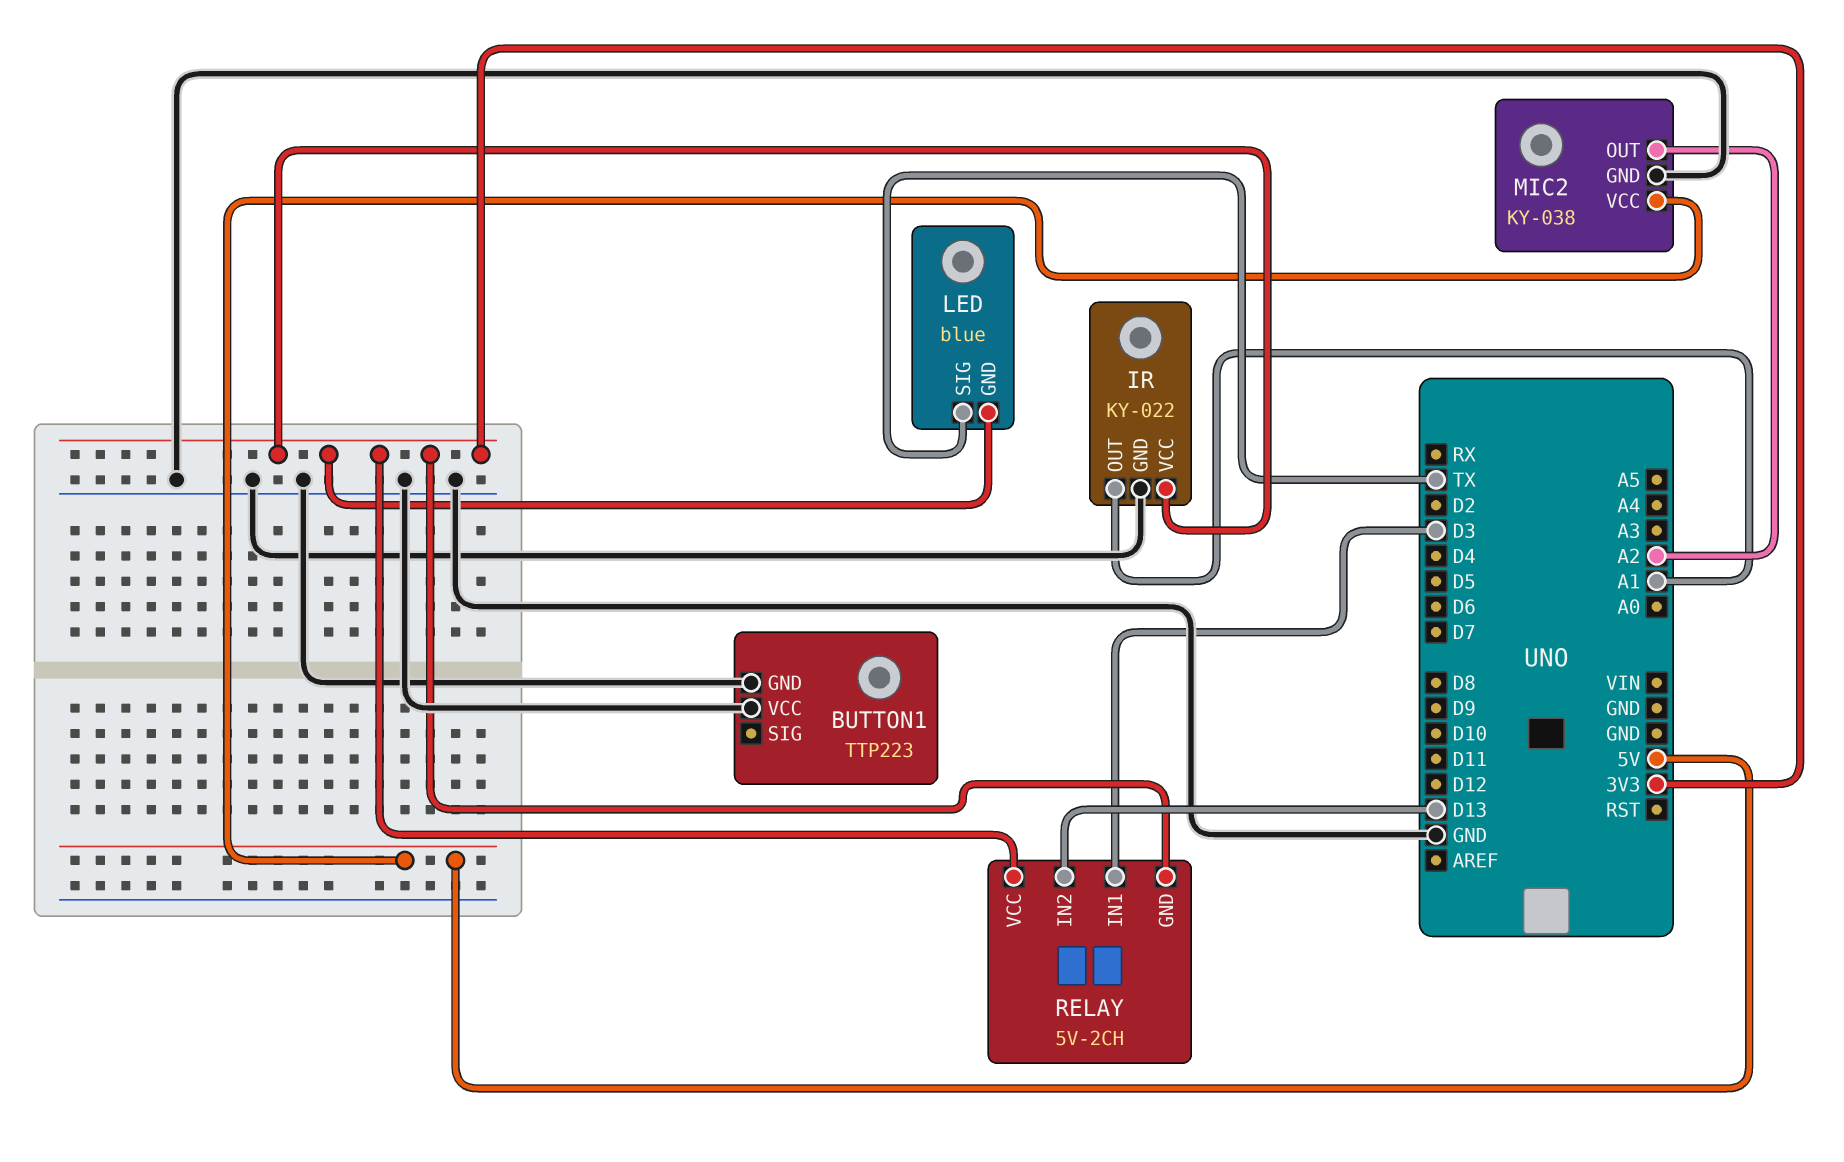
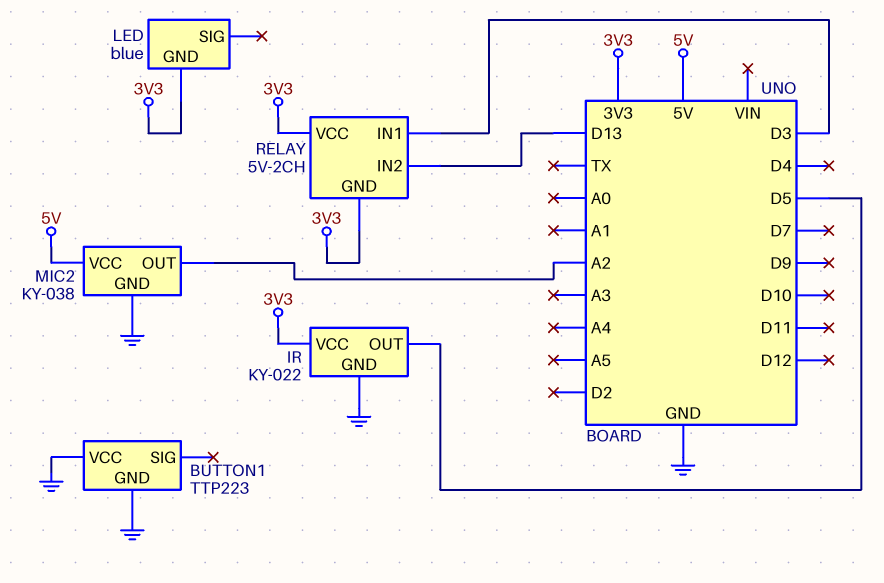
IR pin OUT: A1 -> D5
LED pin SIG: TX -> none

